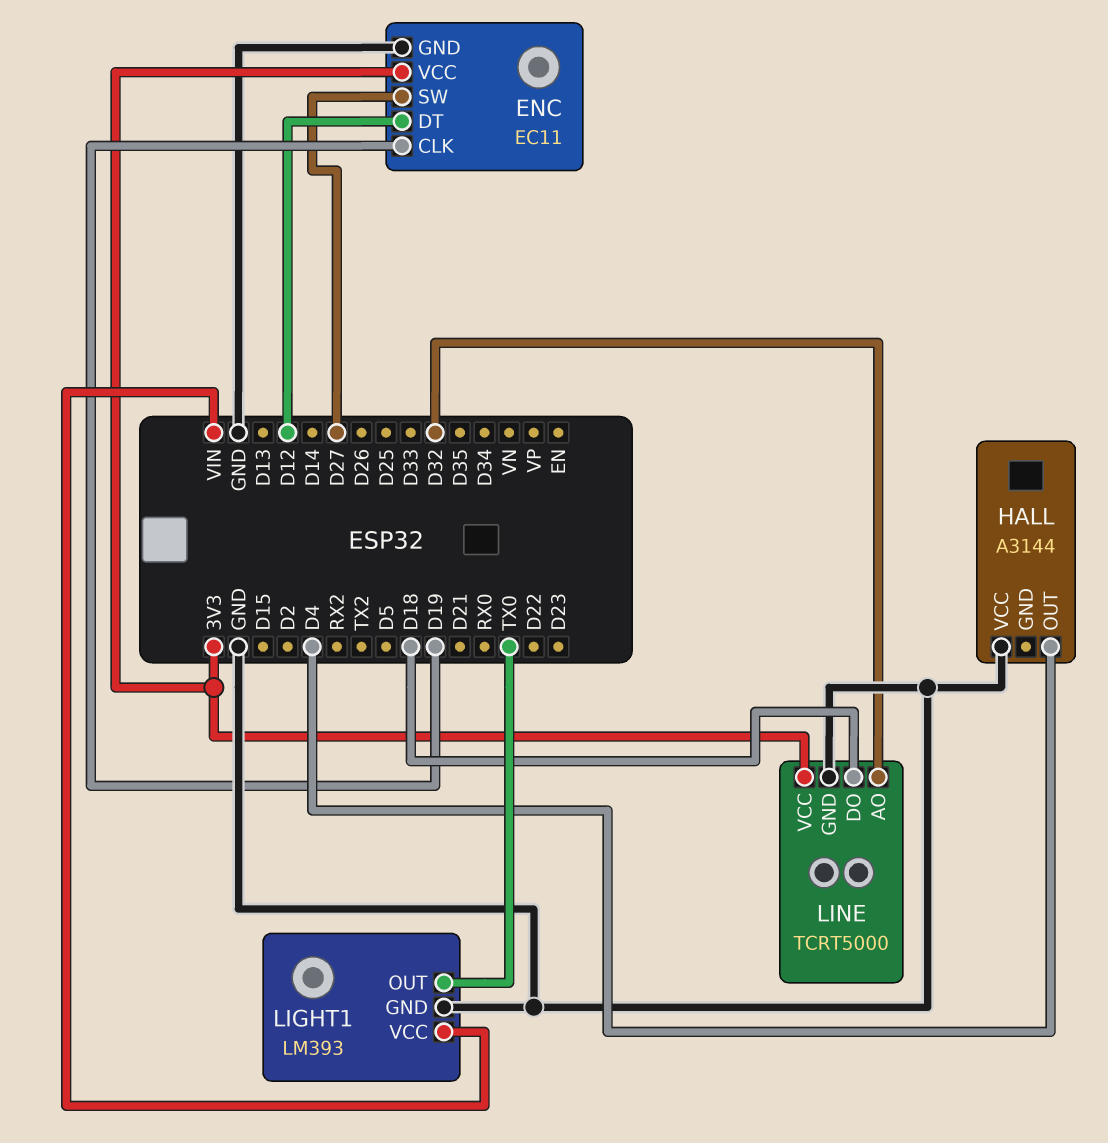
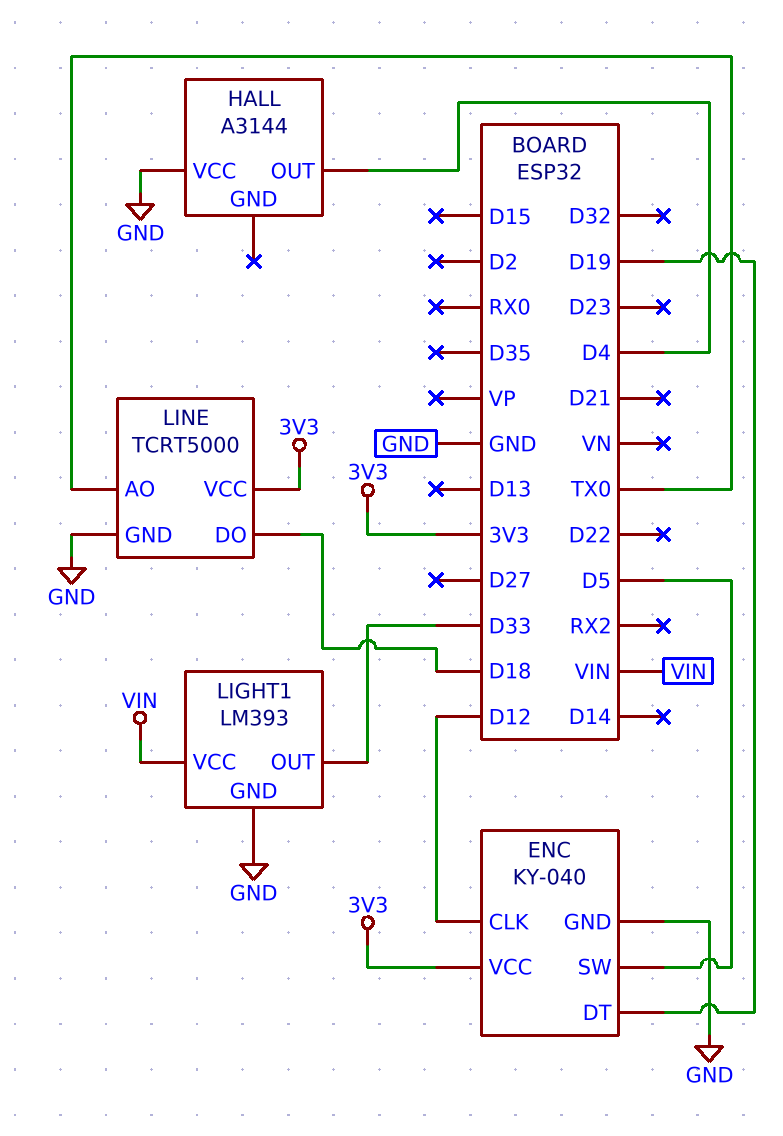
ENC: EC11 -> KY-040
ENC pin CLK: D19 -> D12
ENC pin DT: D12 -> D19
ENC pin SW: D27 -> D5
LIGHT1 pin OUT: TX0 -> D33
LINE pin AO: D32 -> TX0

